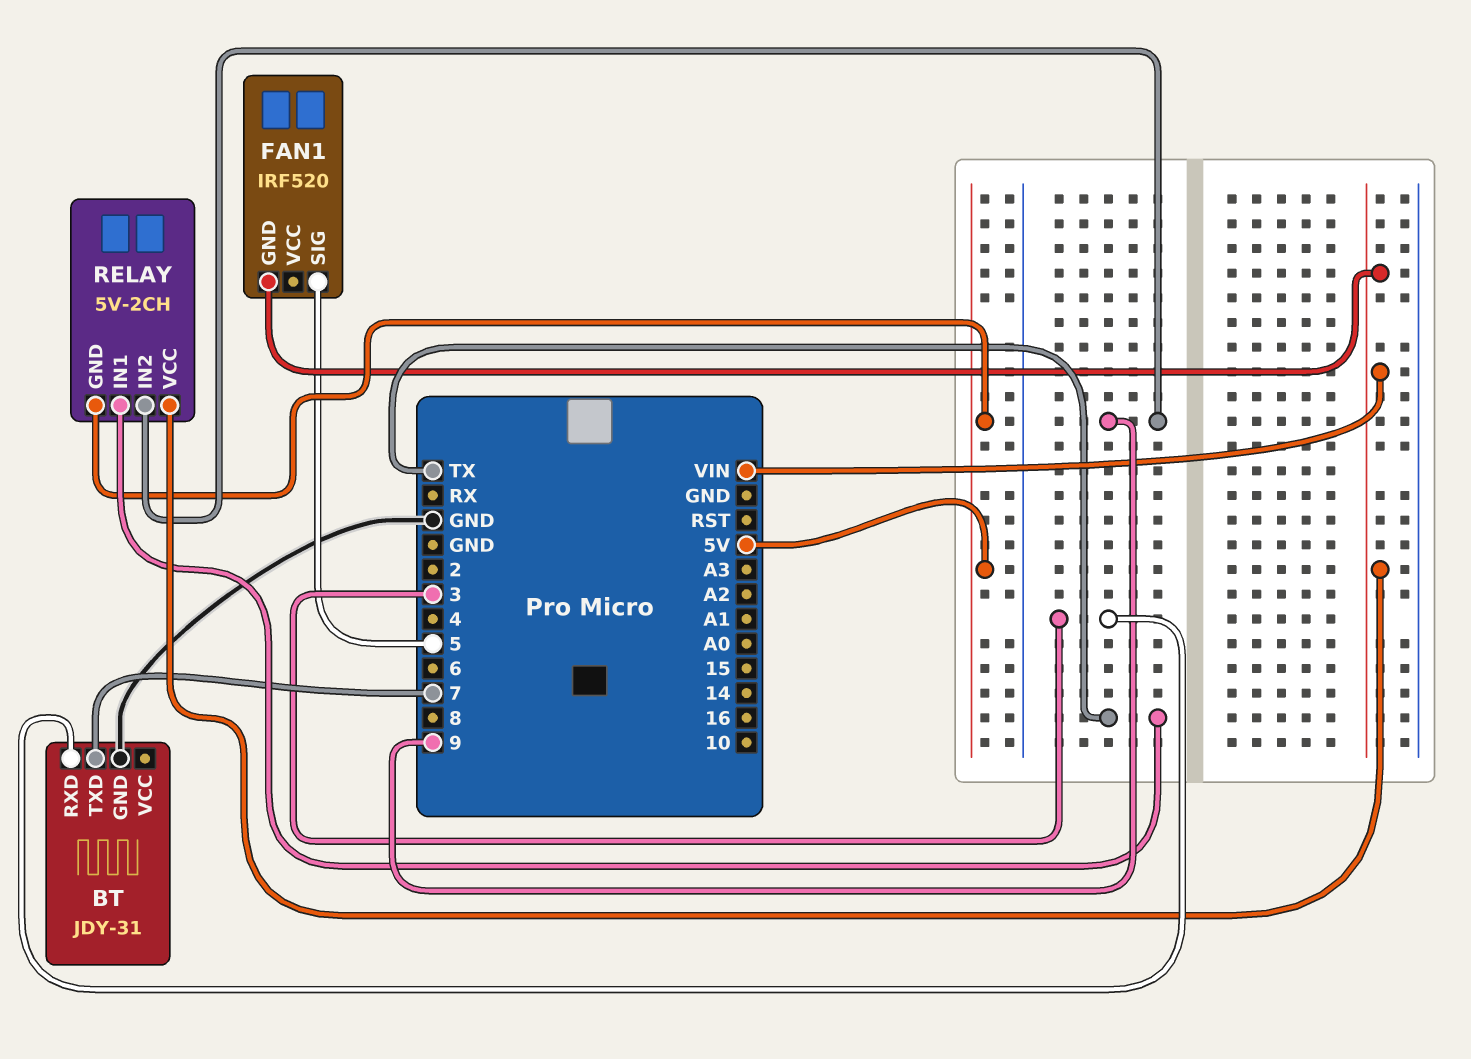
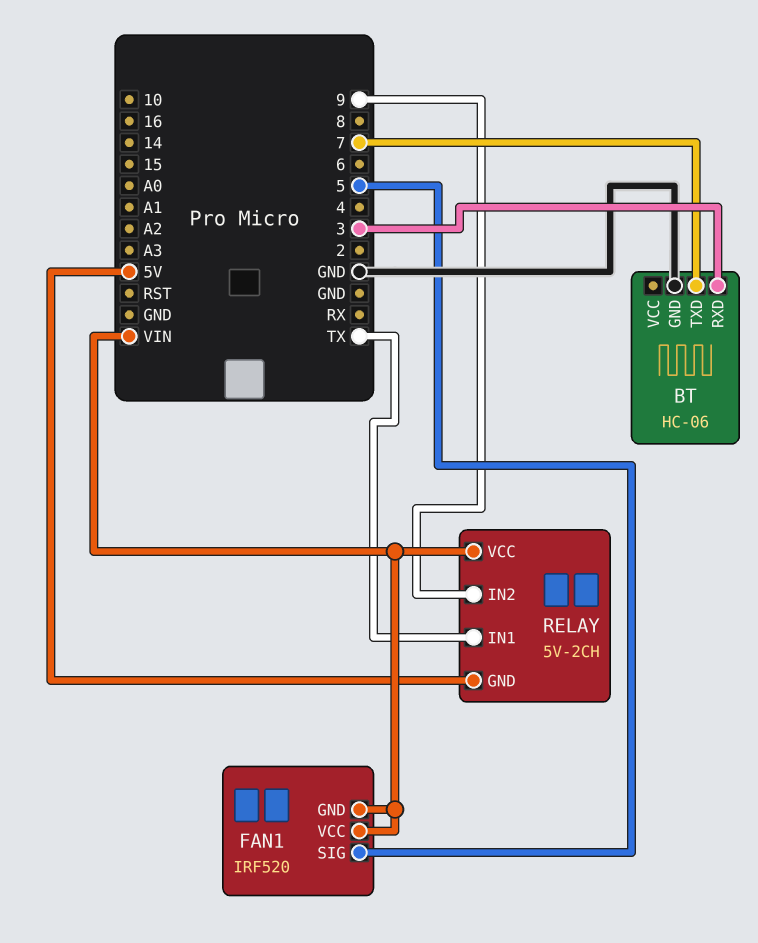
BT: JDY-31 -> HC-06
FAN1 pin VCC: none -> VIN

